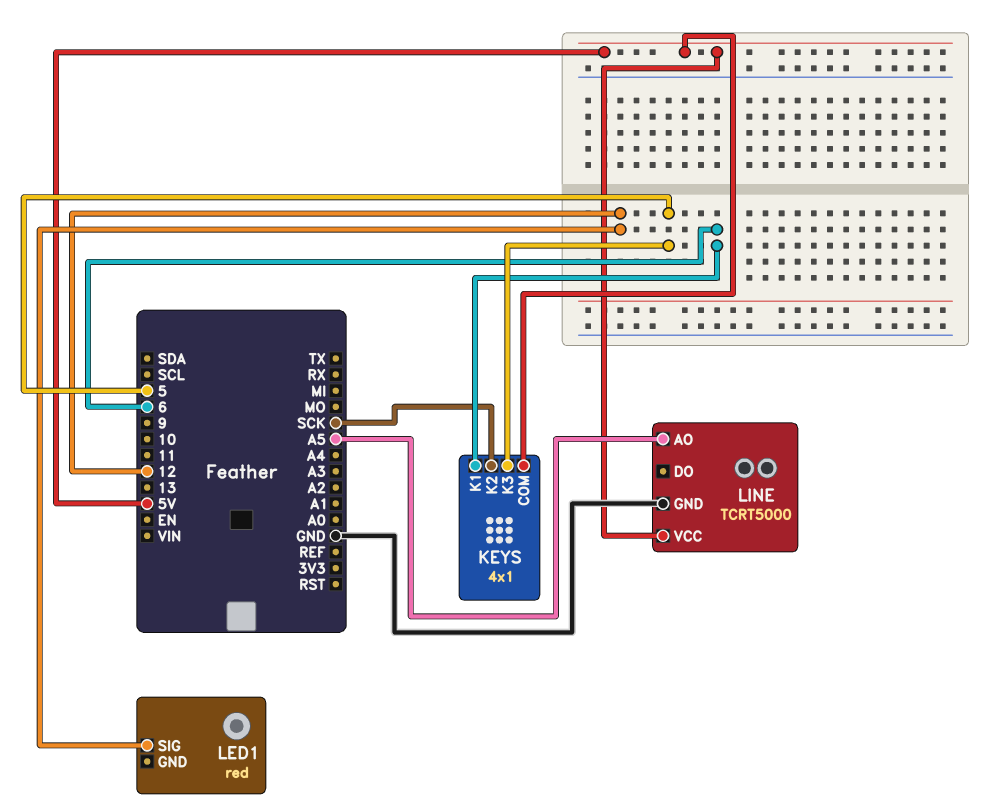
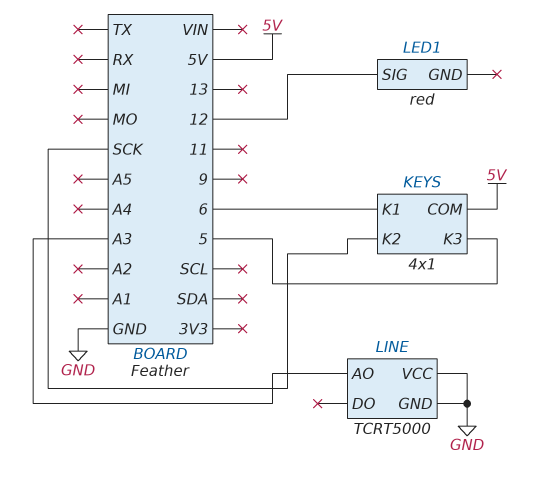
LINE pin AO: A5 -> A3
LINE pin VCC: 5V -> GND

